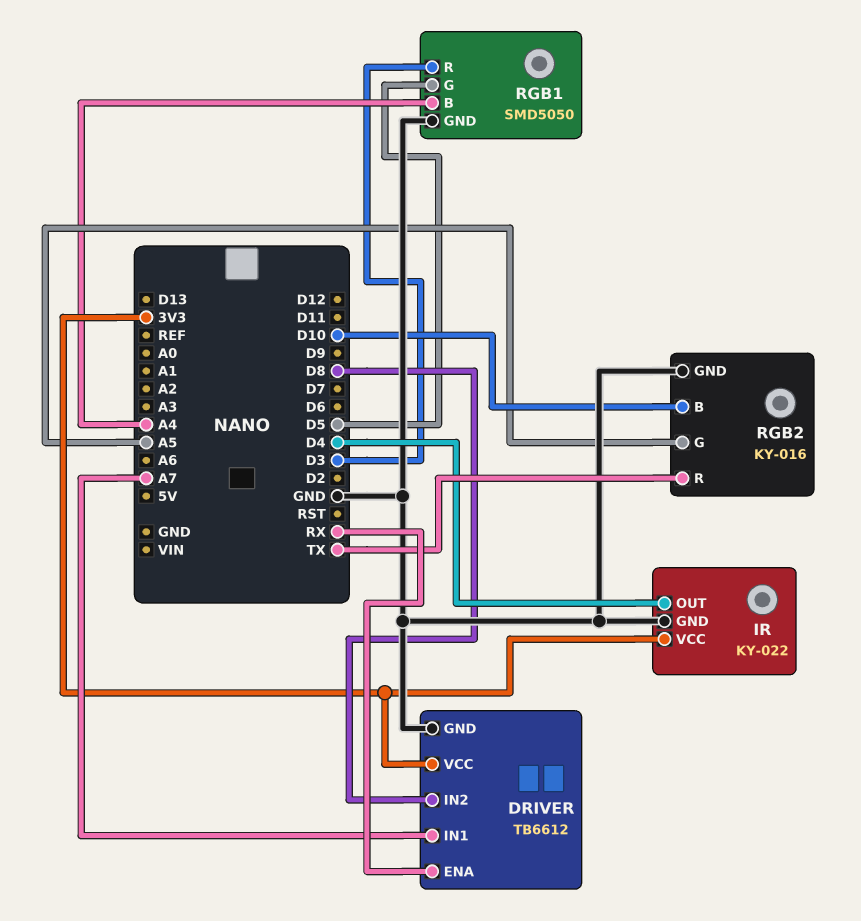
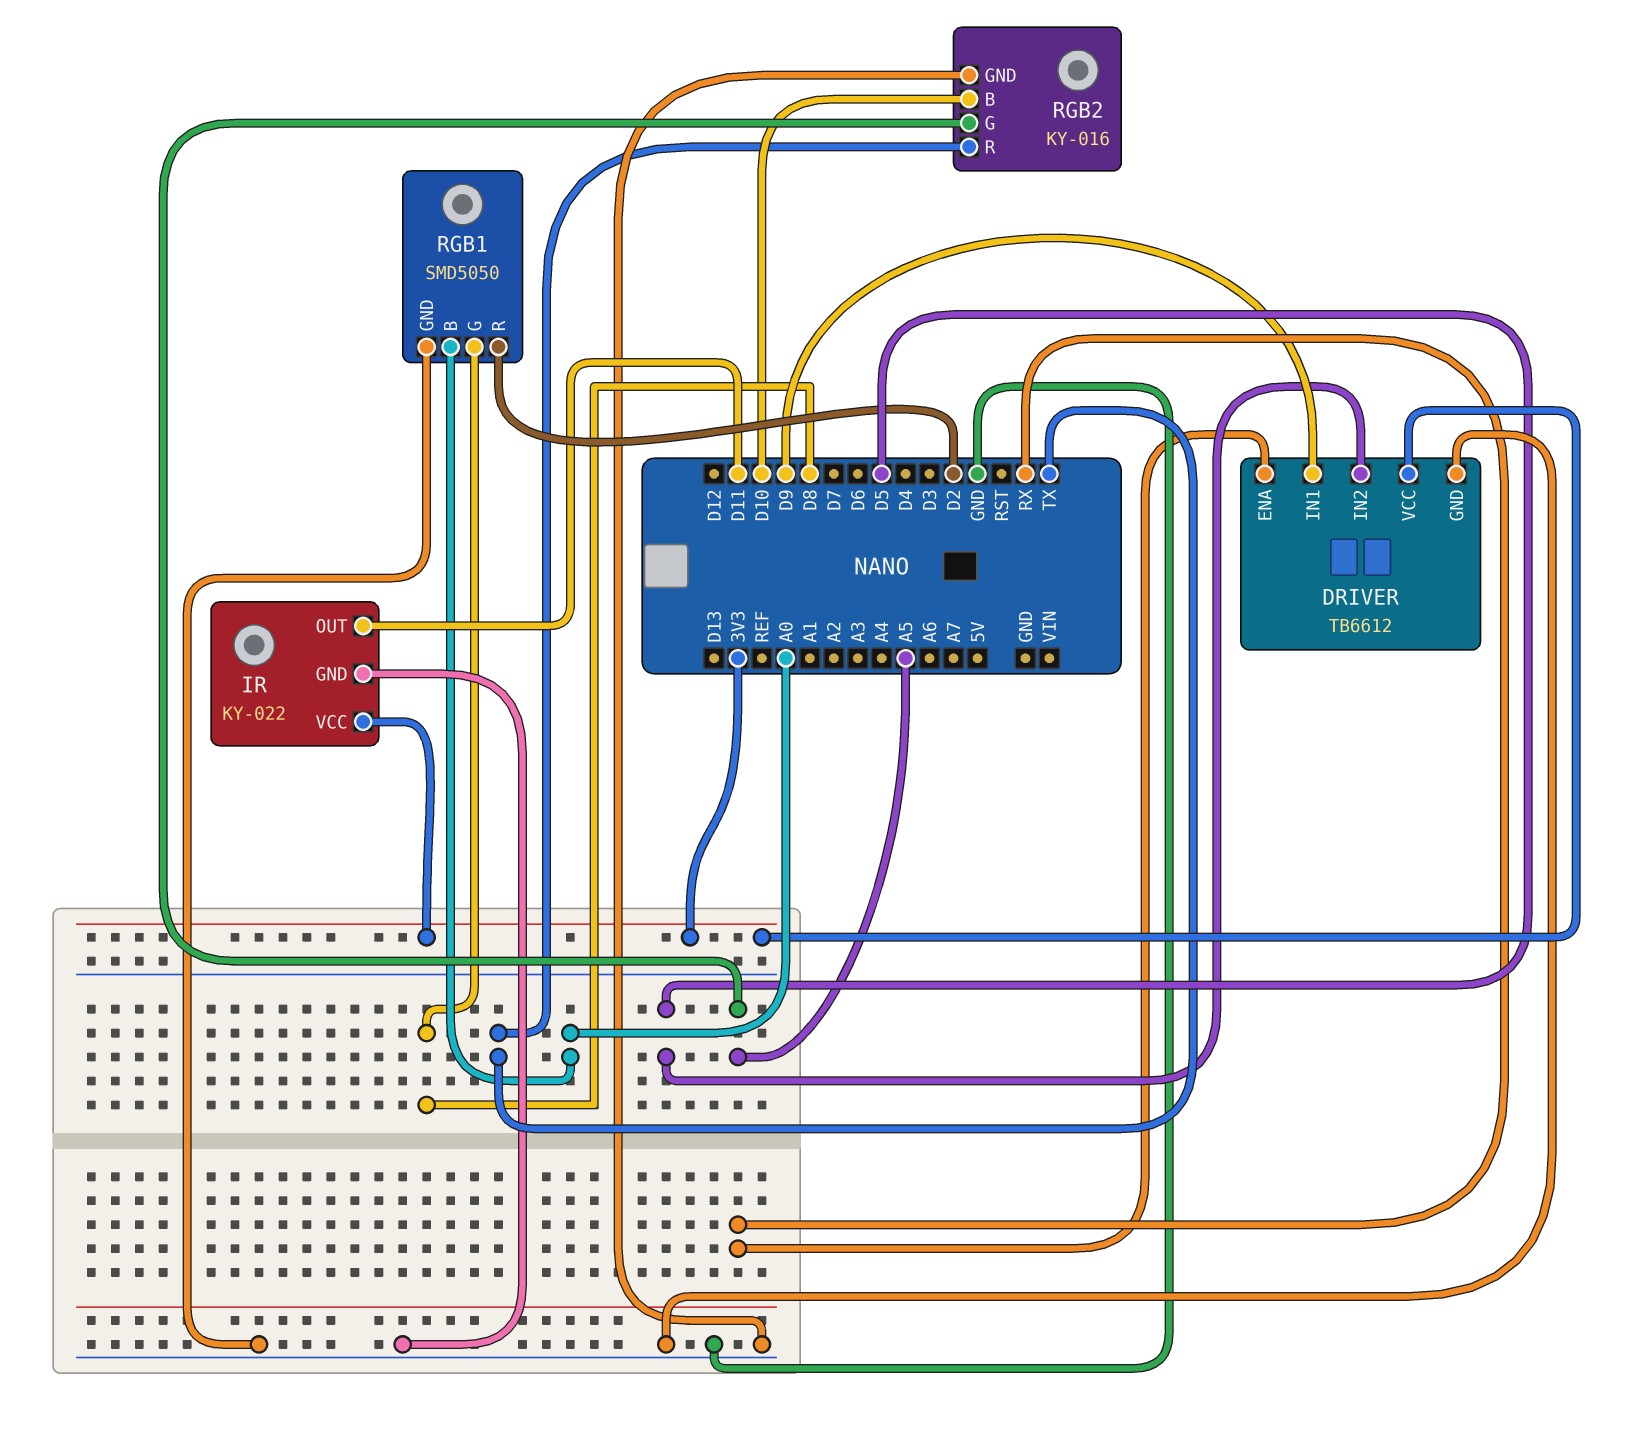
DRIVER pin IN1: A7 -> D9
DRIVER pin IN2: D8 -> D5
IR pin OUT: D4 -> D11
RGB1 pin B: A4 -> A0
RGB1 pin G: D5 -> D8
RGB1 pin R: D3 -> D2

